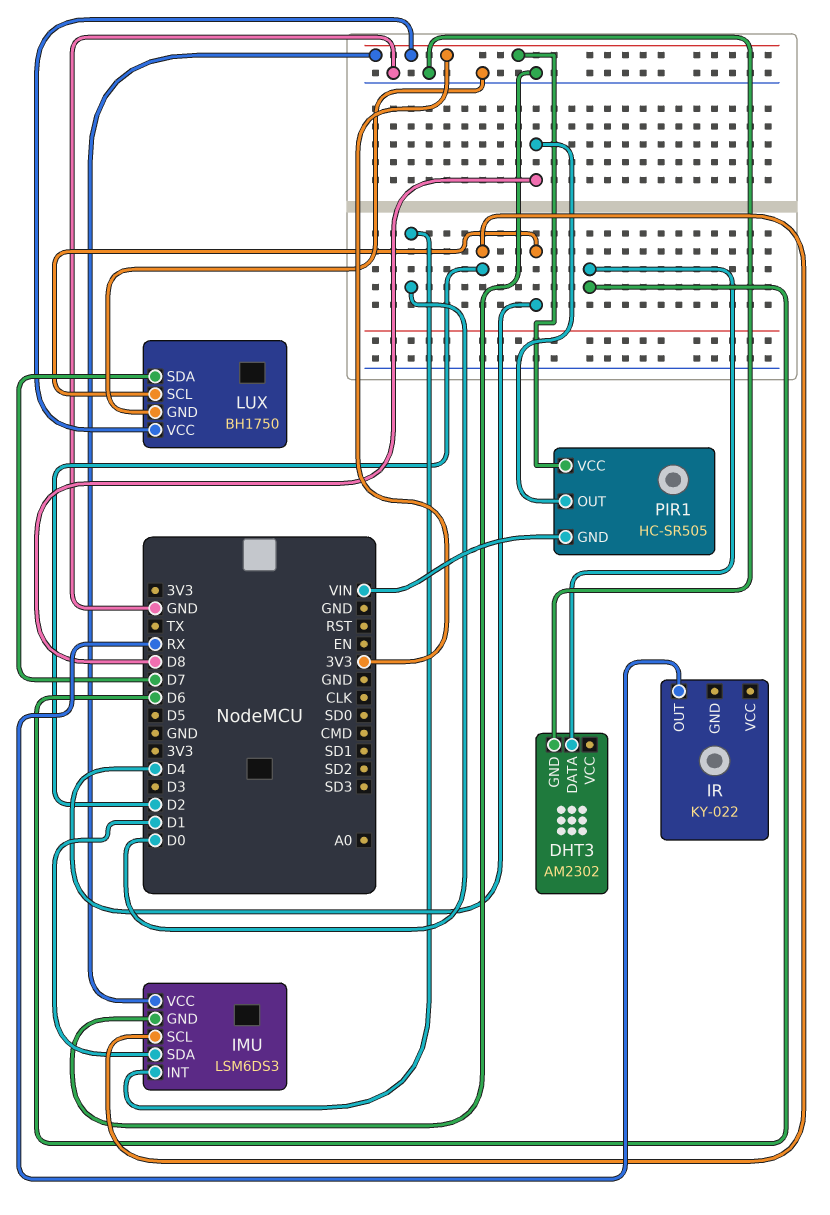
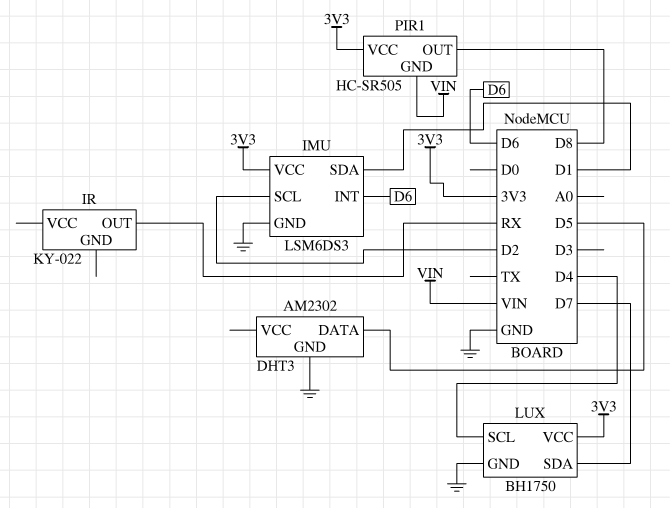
DHT3 pin DATA: D6 -> D5
IMU pin INT: D0 -> D6

